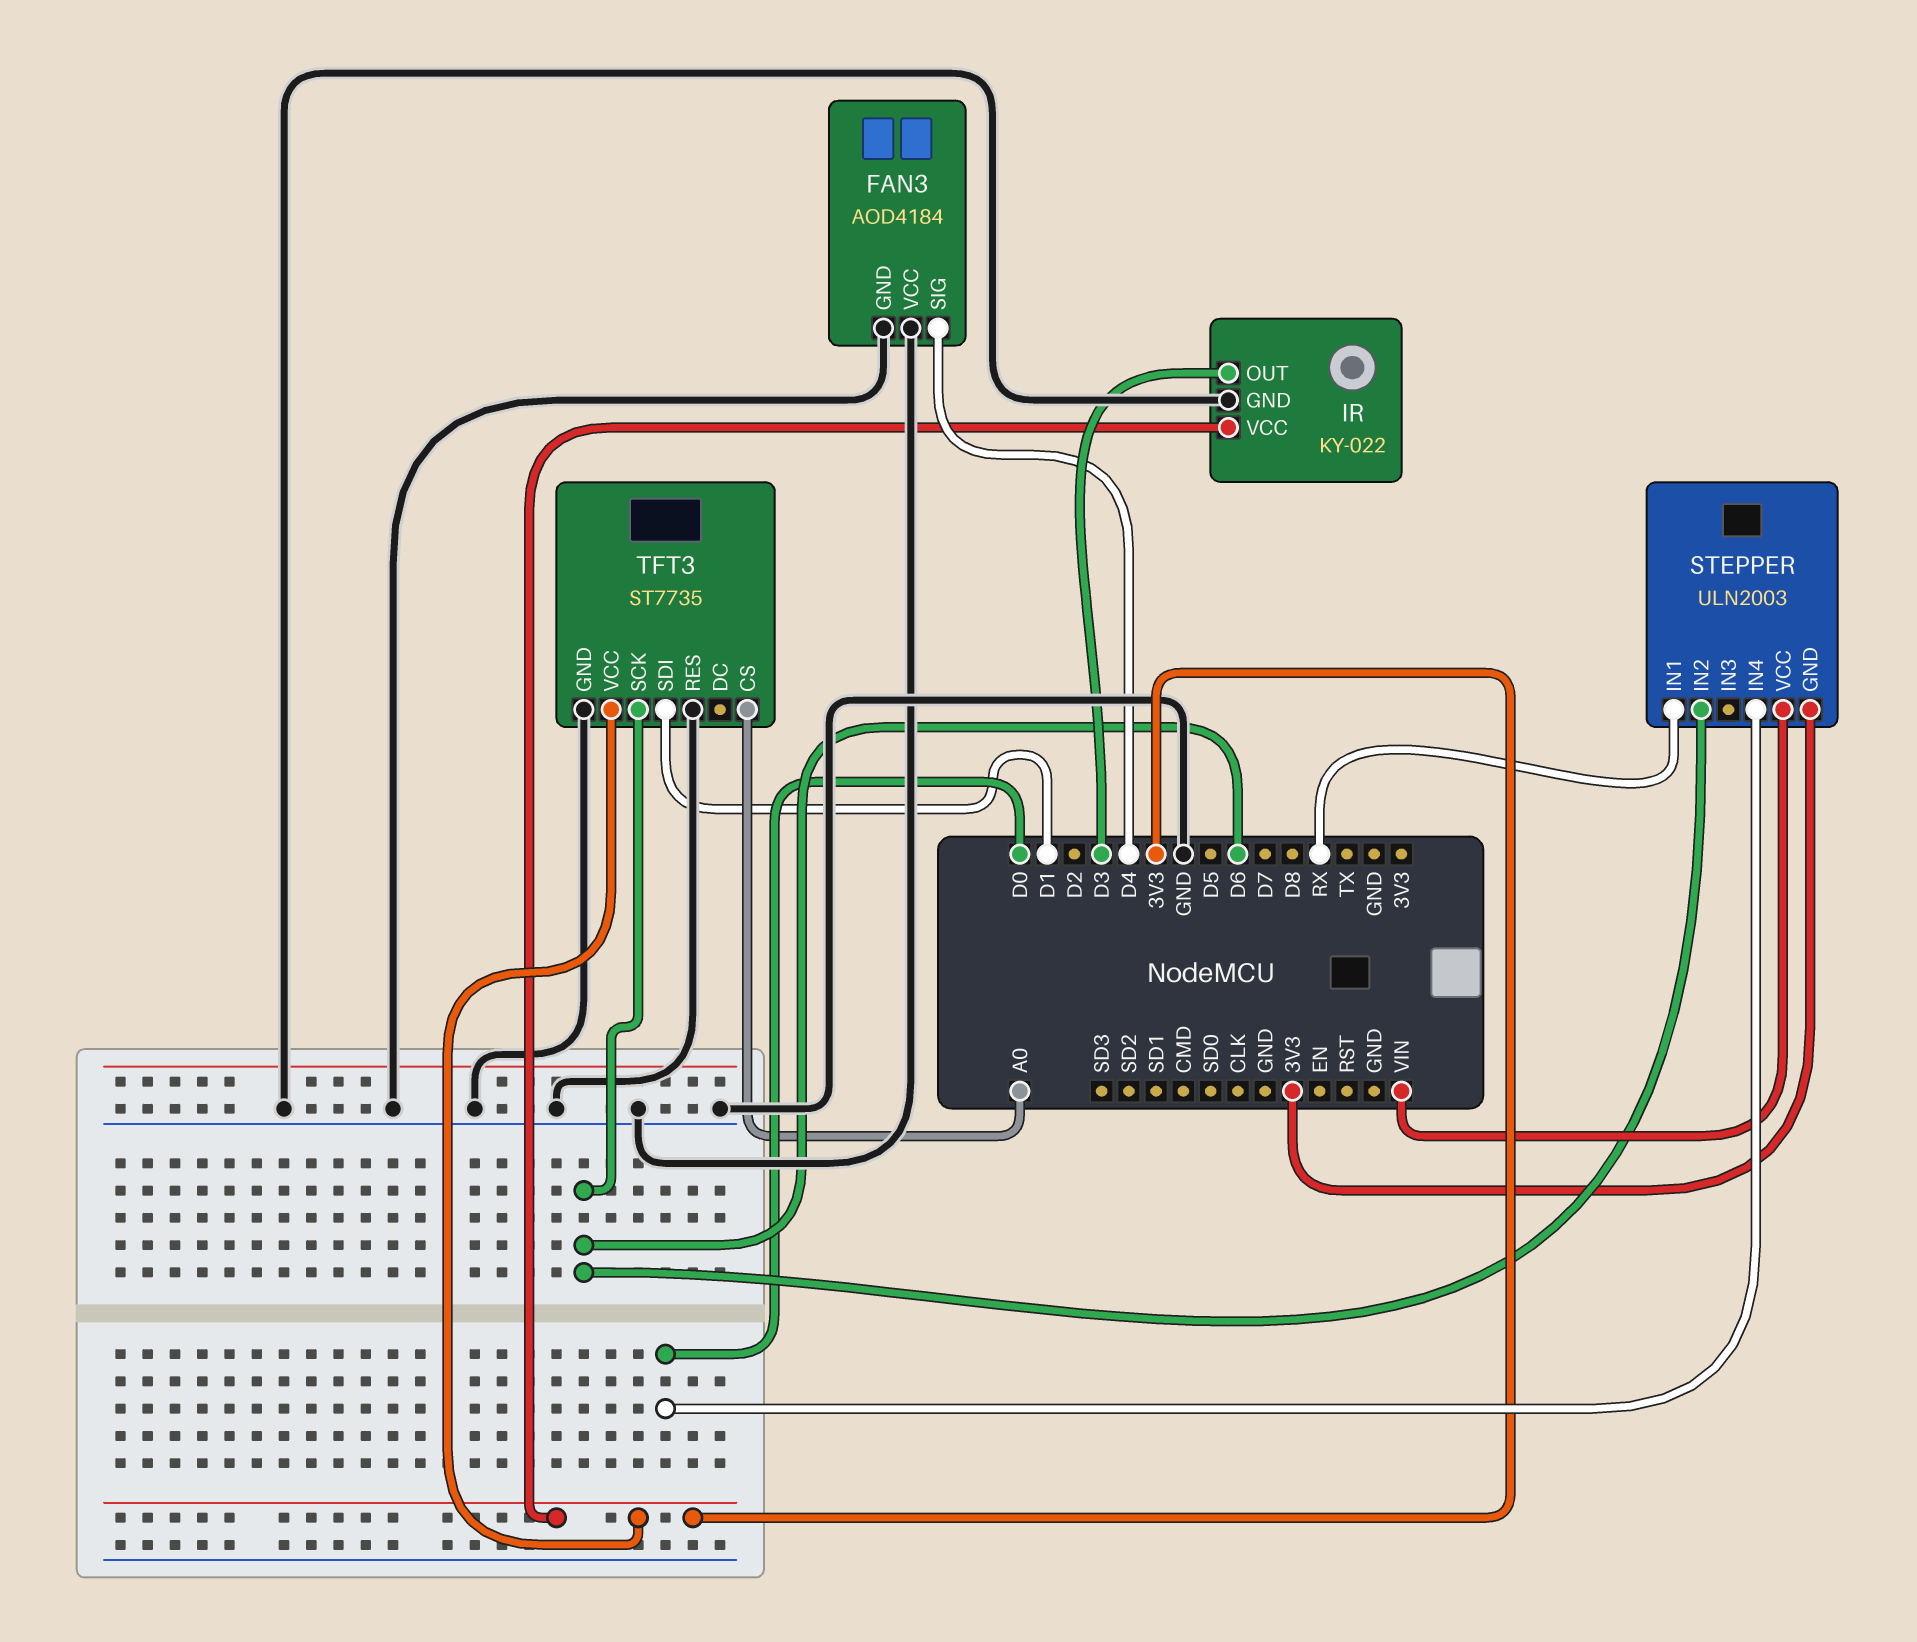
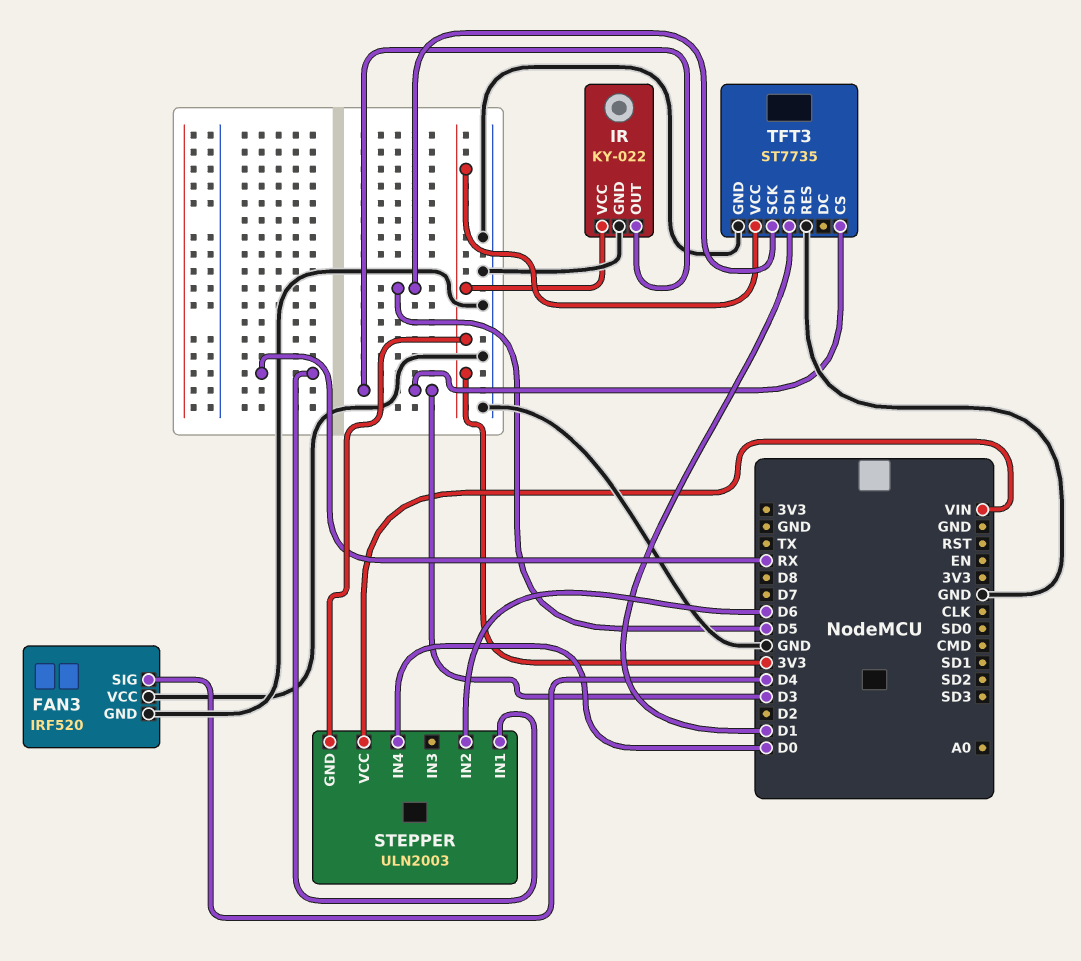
FAN3: AOD4184 -> IRF520
TFT3 pin CS: A0 -> D3
TFT3 pin SCK: D6 -> D5

